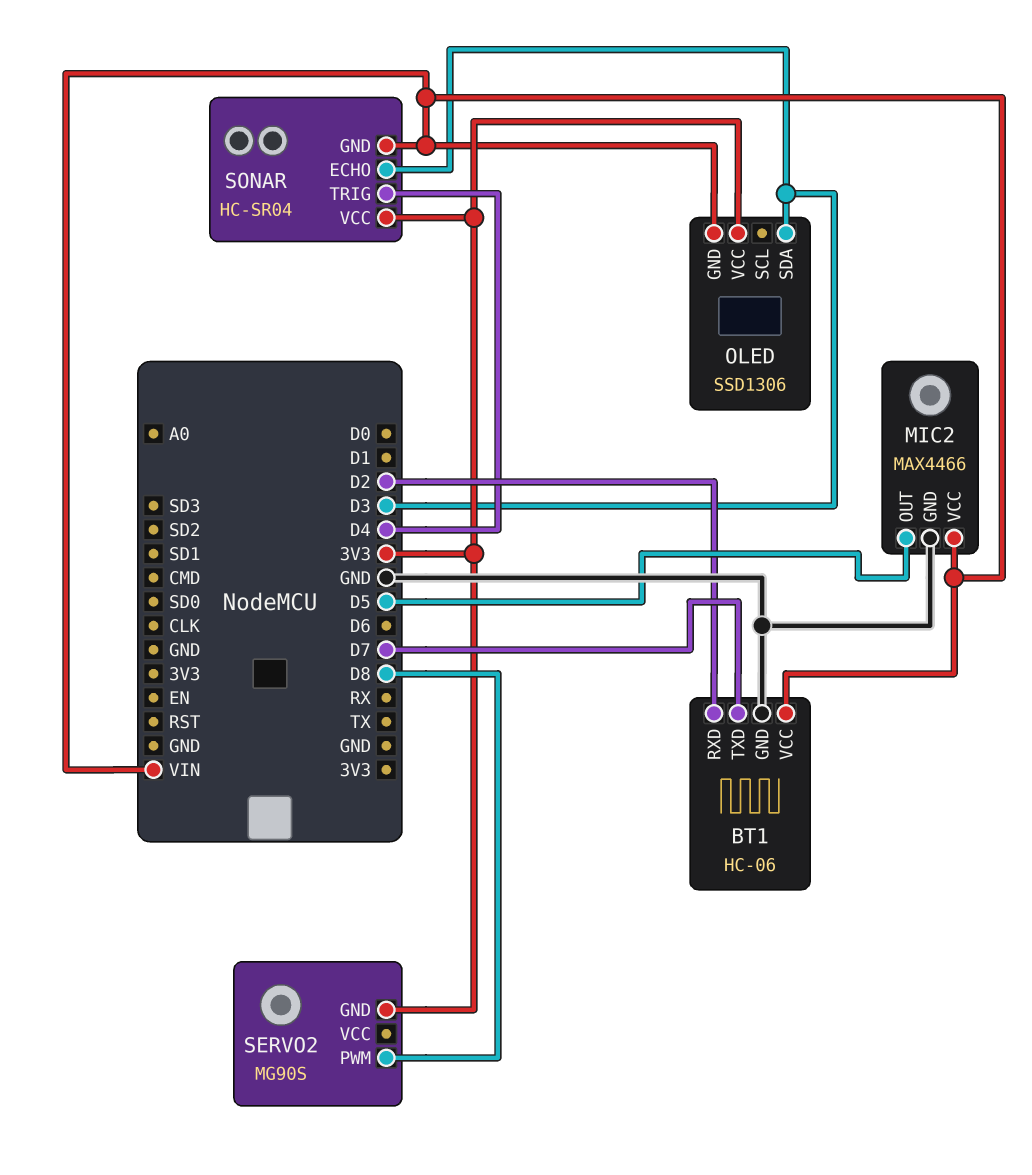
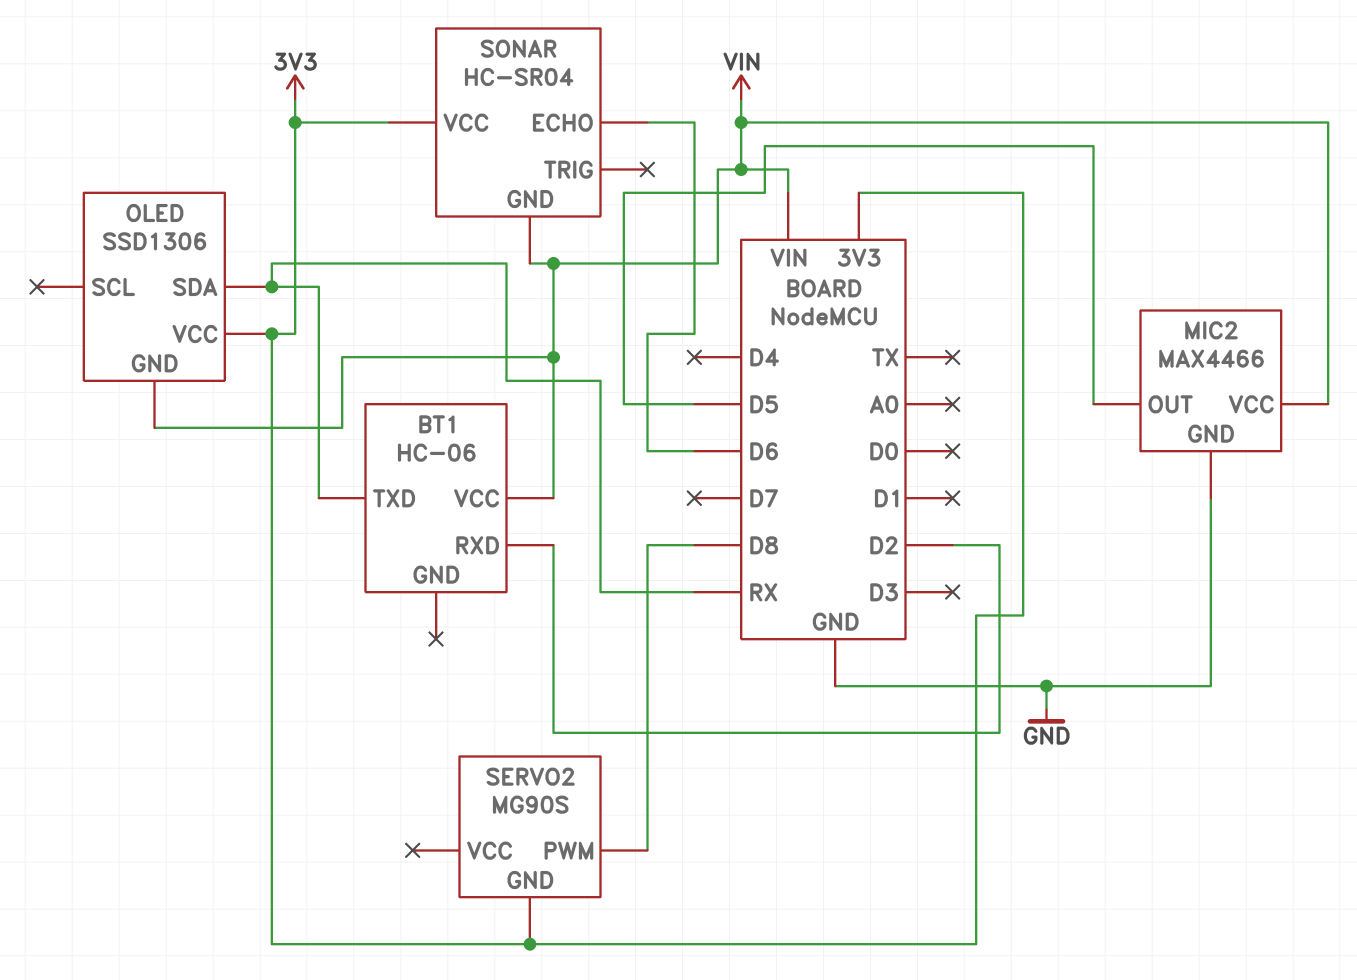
BT1 pin GND: GND -> none
BT1 pin TXD: D7 -> RX
OLED pin SDA: D3 -> RX
SONAR pin ECHO: D3 -> D6
SONAR pin TRIG: D4 -> none

